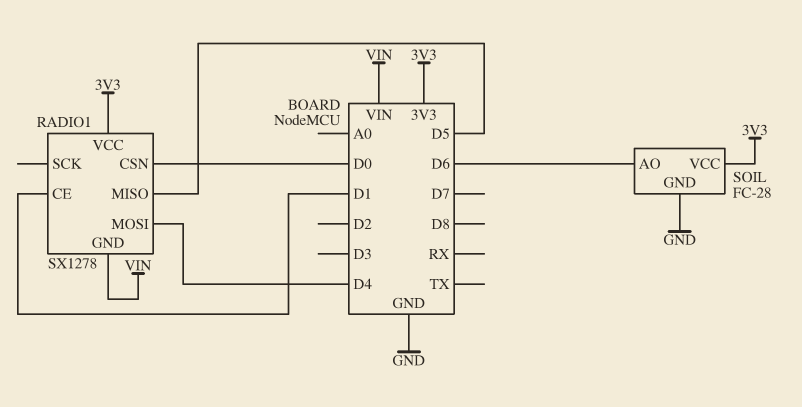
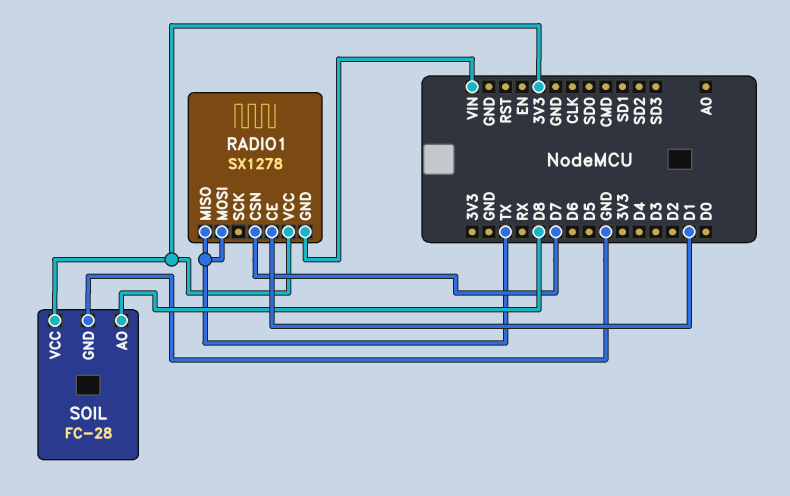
RADIO1 pin CSN: D0 -> D7
RADIO1 pin MISO: D5 -> TX
RADIO1 pin MOSI: D4 -> TX
SOIL pin AO: D6 -> D8

